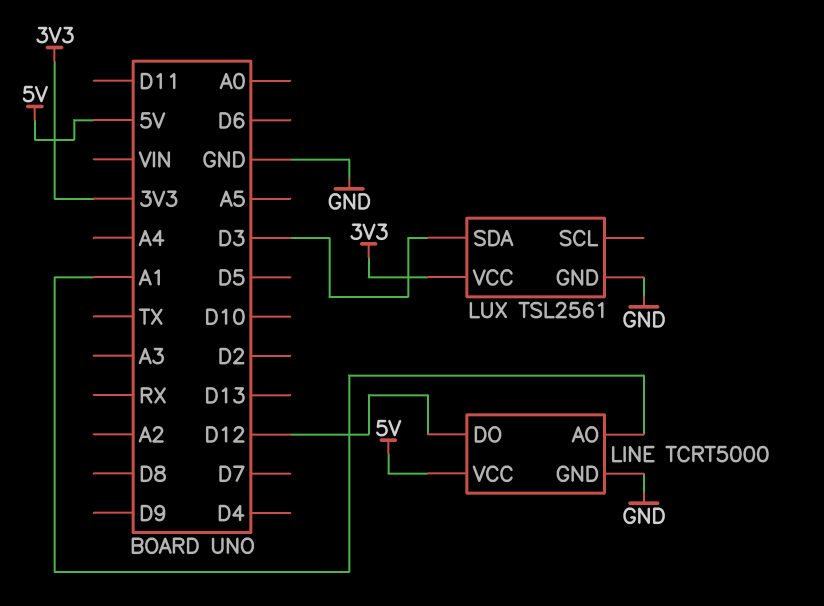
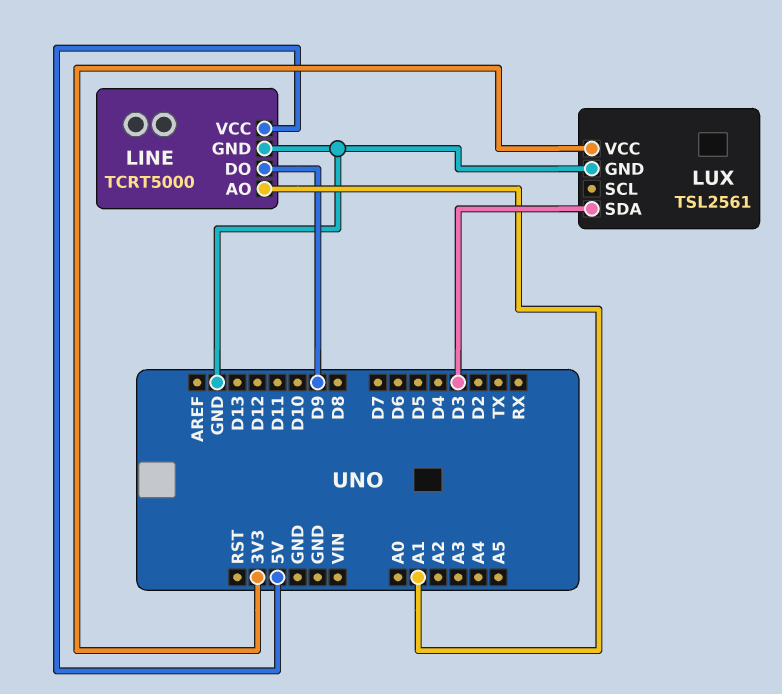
LINE pin DO: D12 -> D9

